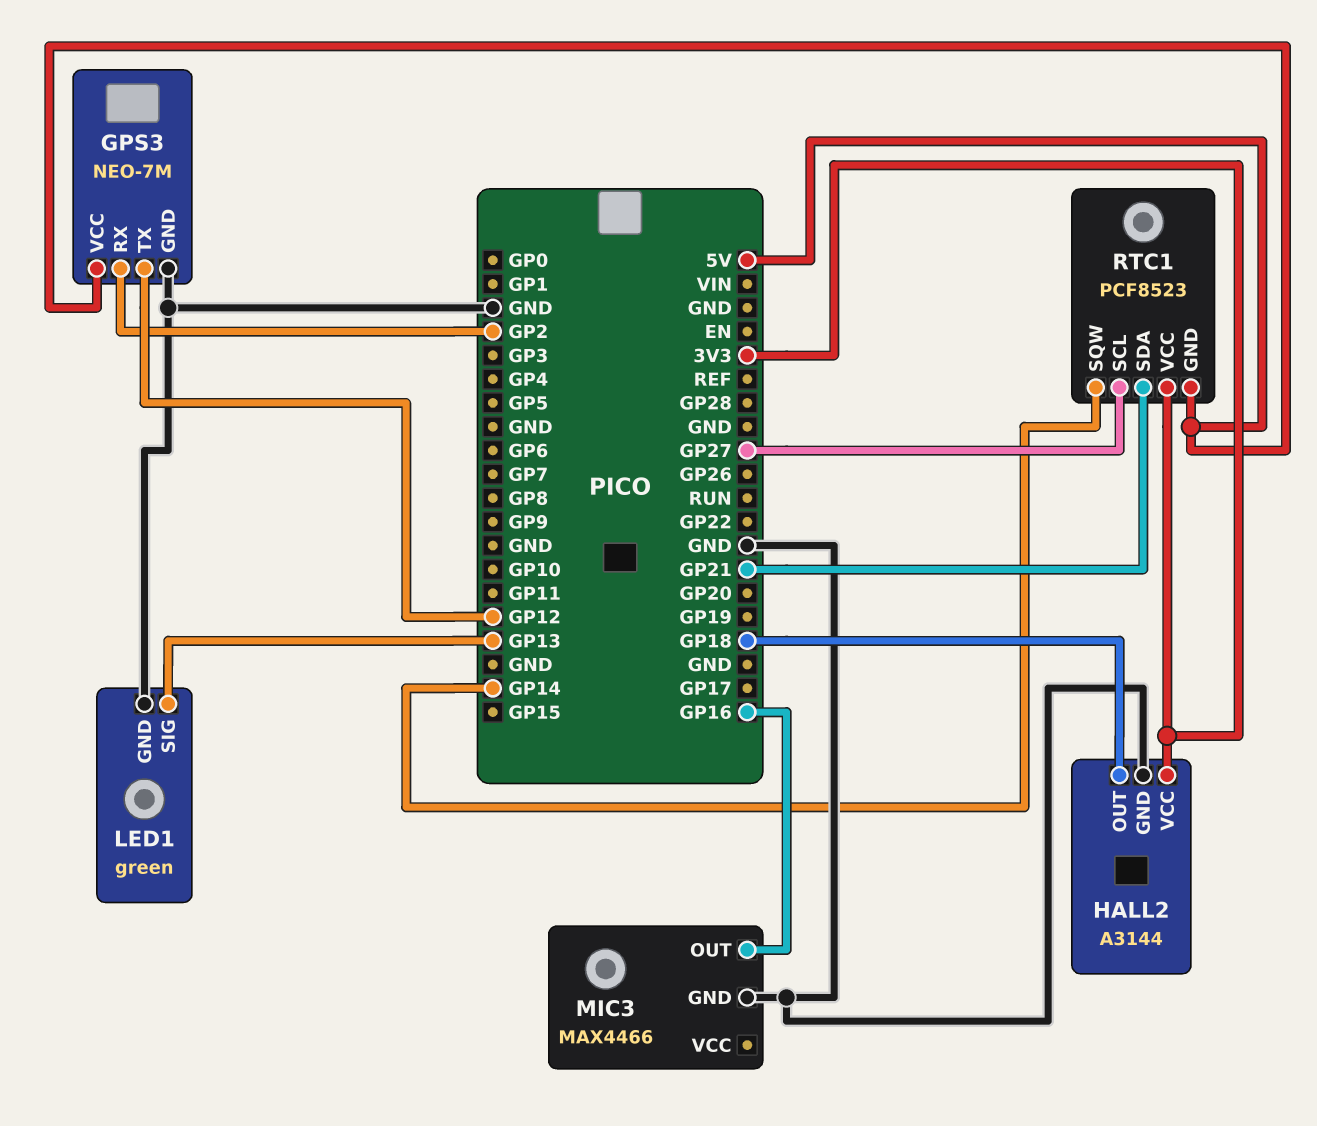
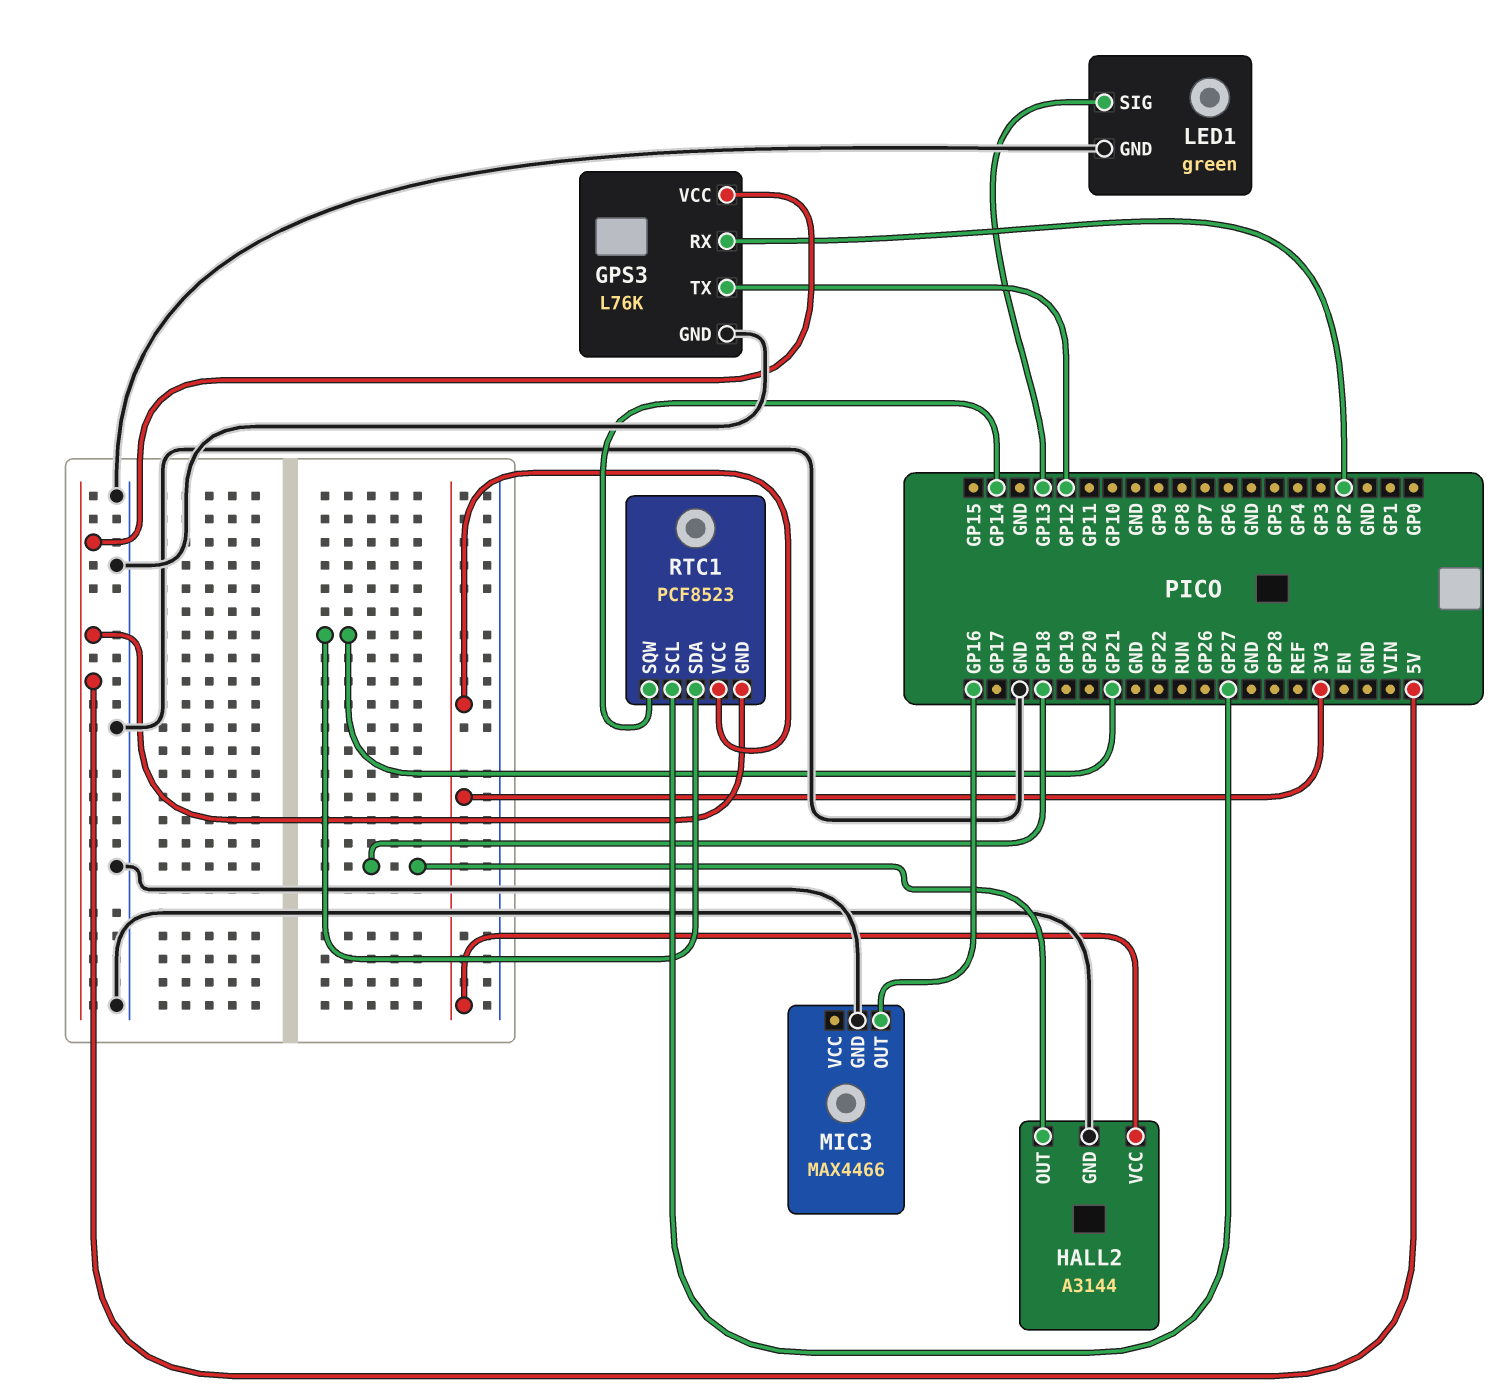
GPS3: NEO-7M -> L76K

